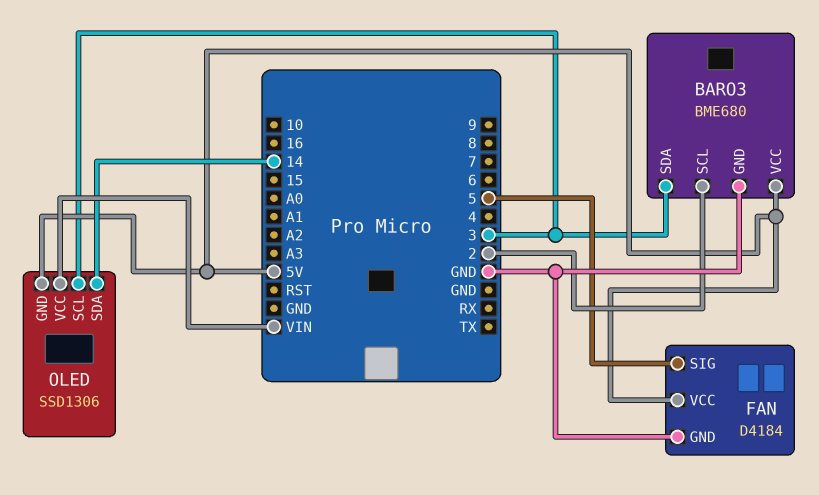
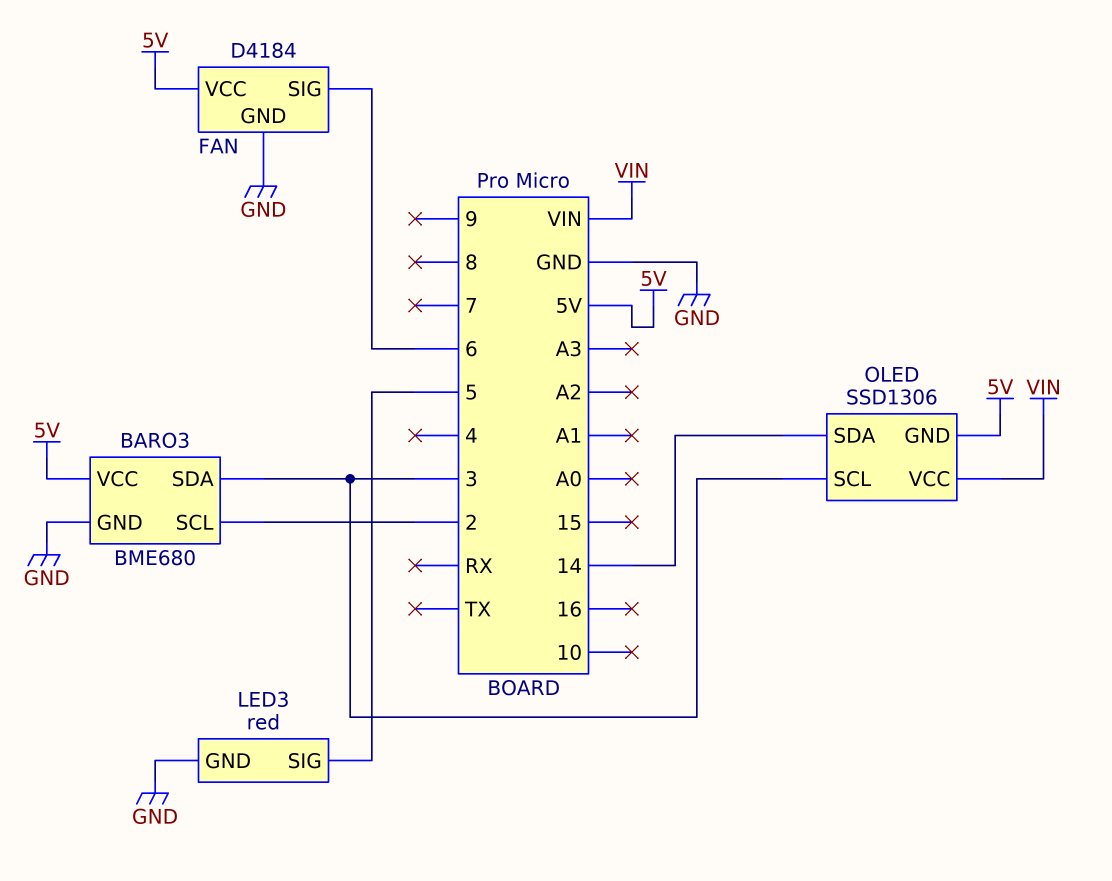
FAN pin SIG: 5 -> 6
LED3: none -> red
LED3 pin GND: none -> GND
LED3 pin SIG: none -> 5

